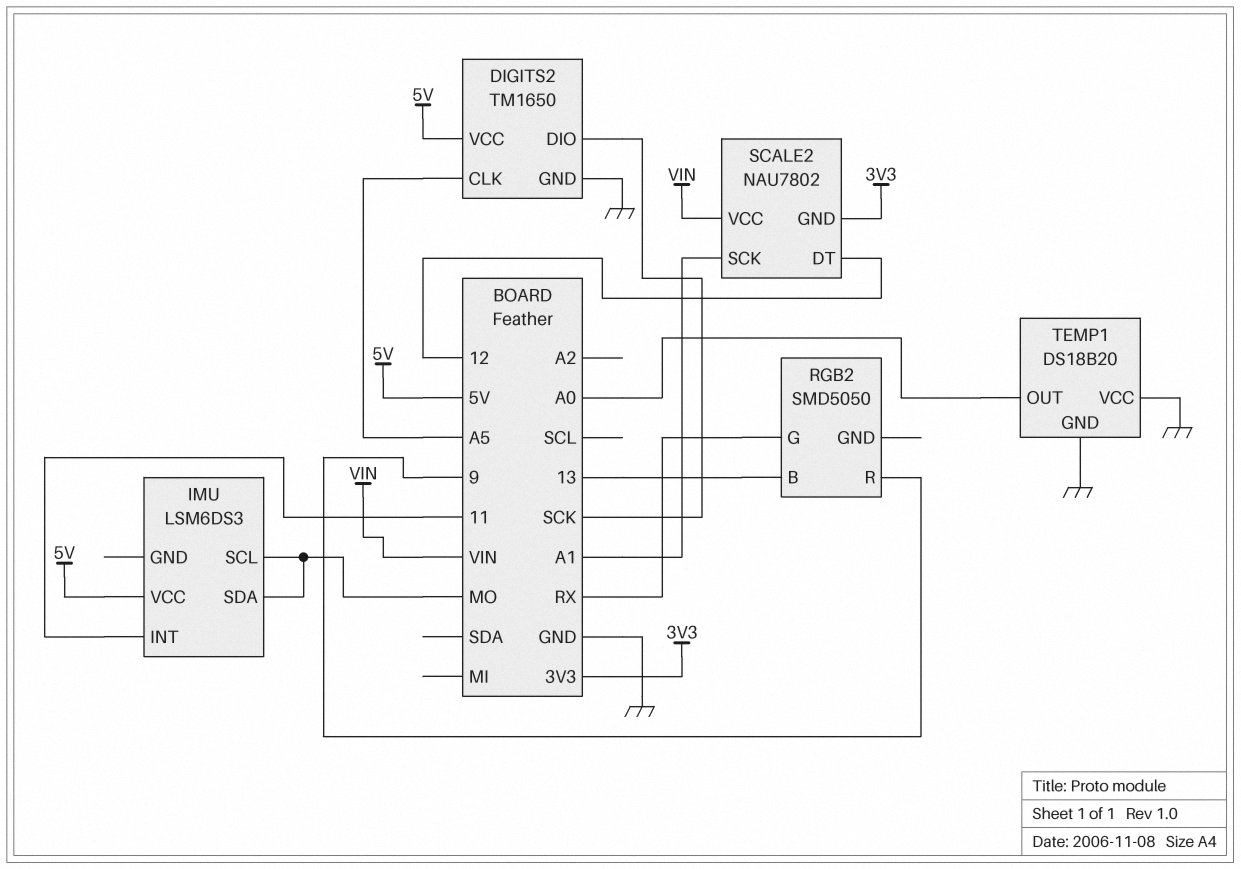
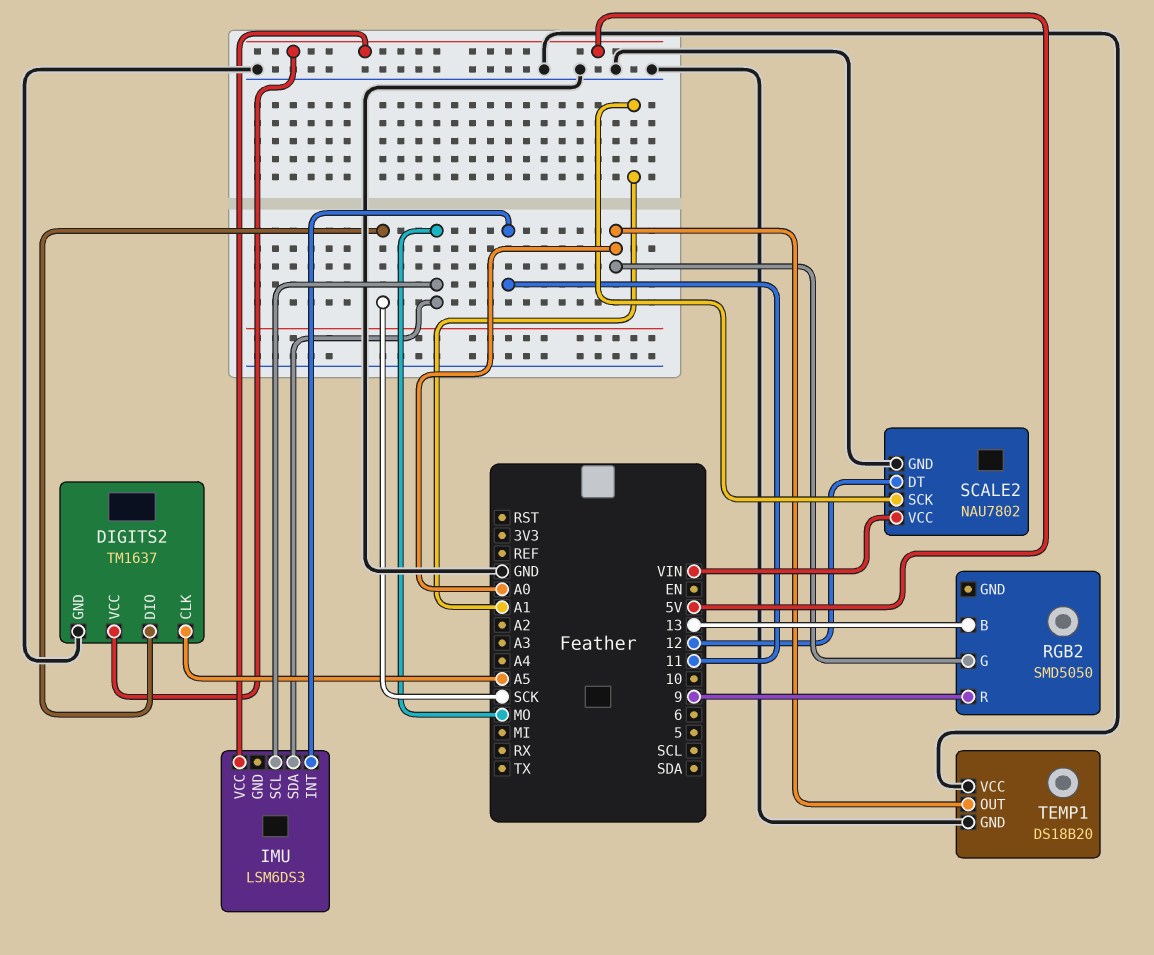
DIGITS2: TM1650 -> TM1637
RGB2 pin G: RX -> A0
SCALE2 pin GND: 3V3 -> GND

